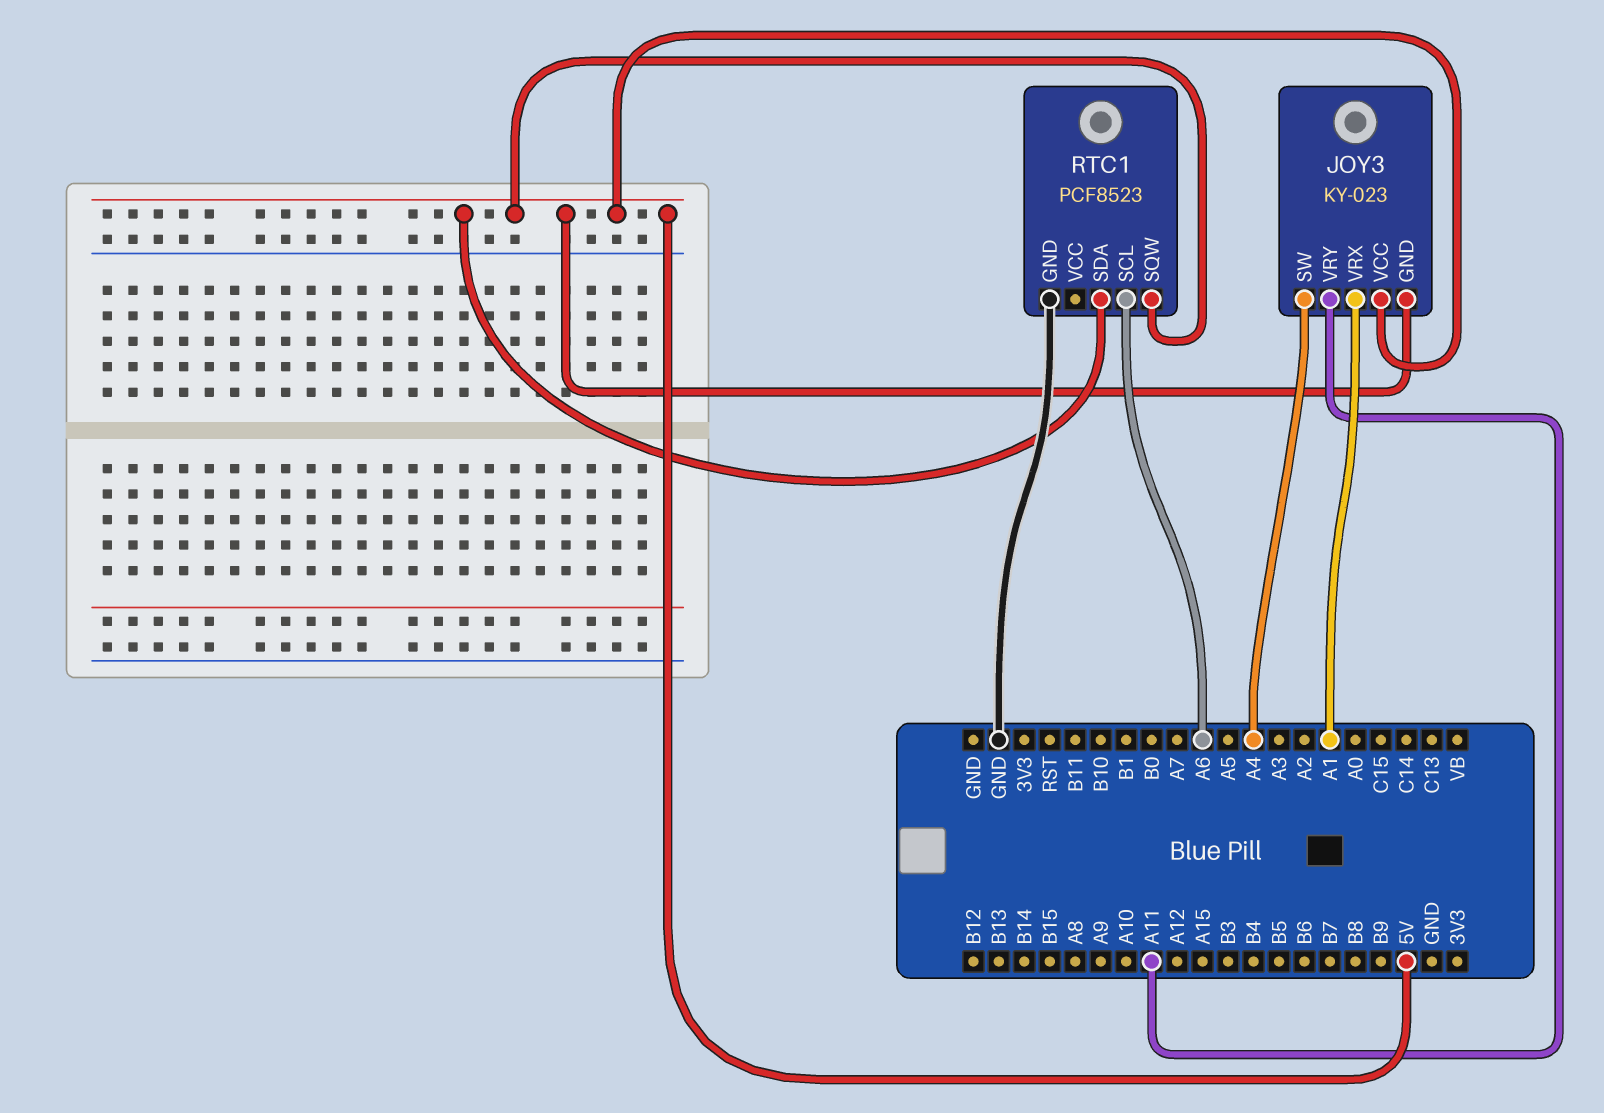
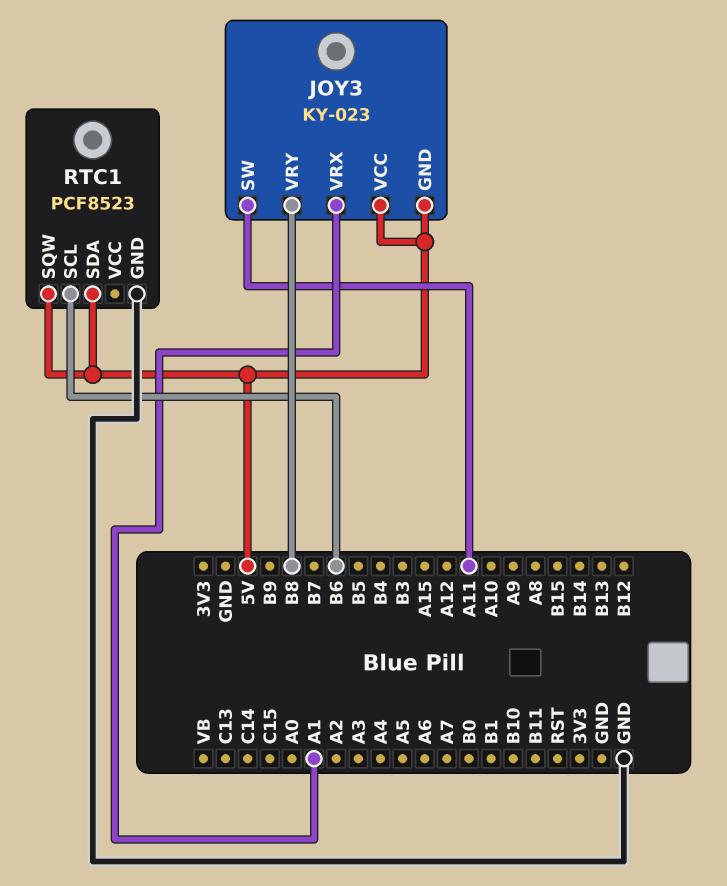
JOY3 pin SW: A4 -> A11
JOY3 pin VRY: A11 -> B8
RTC1 pin SCL: A6 -> B6

